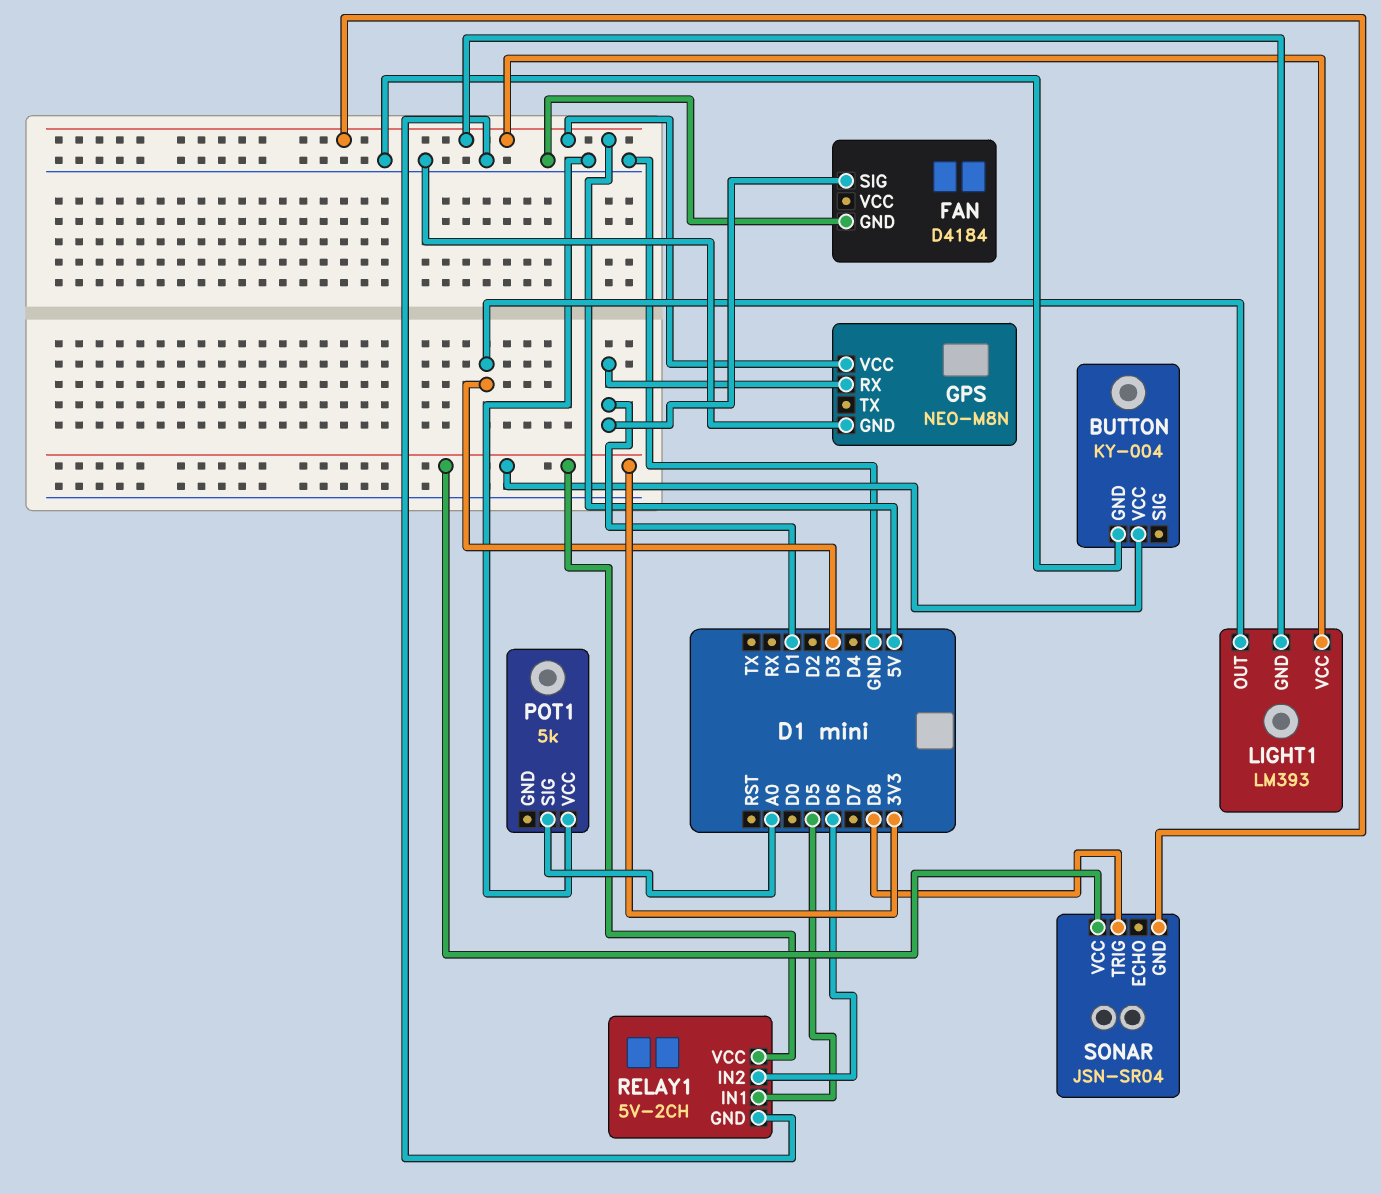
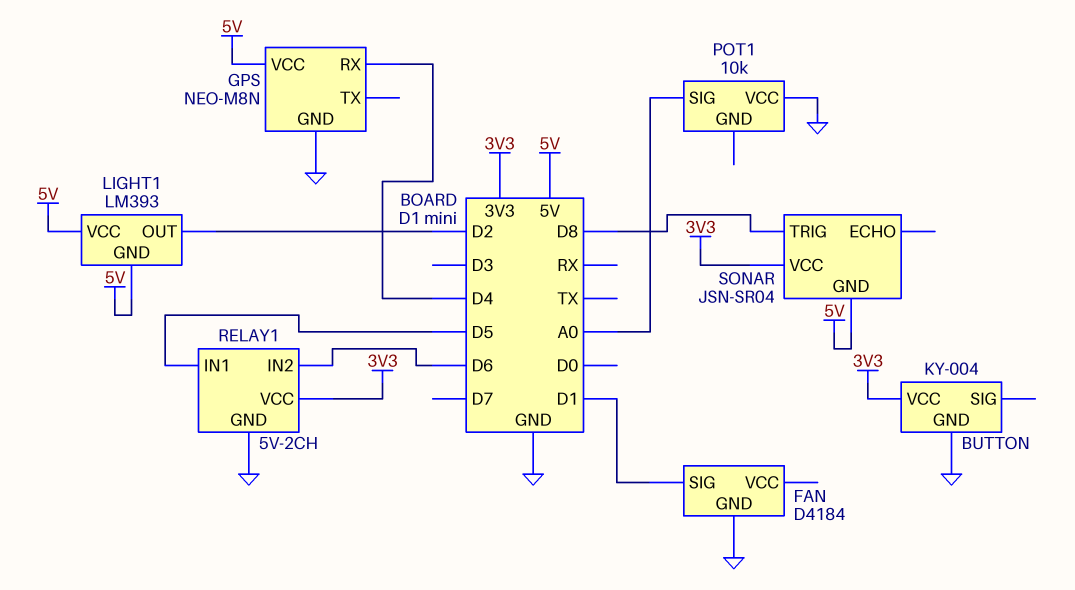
GPS pin RX: D1 -> D4
LIGHT1 pin OUT: D3 -> D2
POT1: 5k -> 10k

